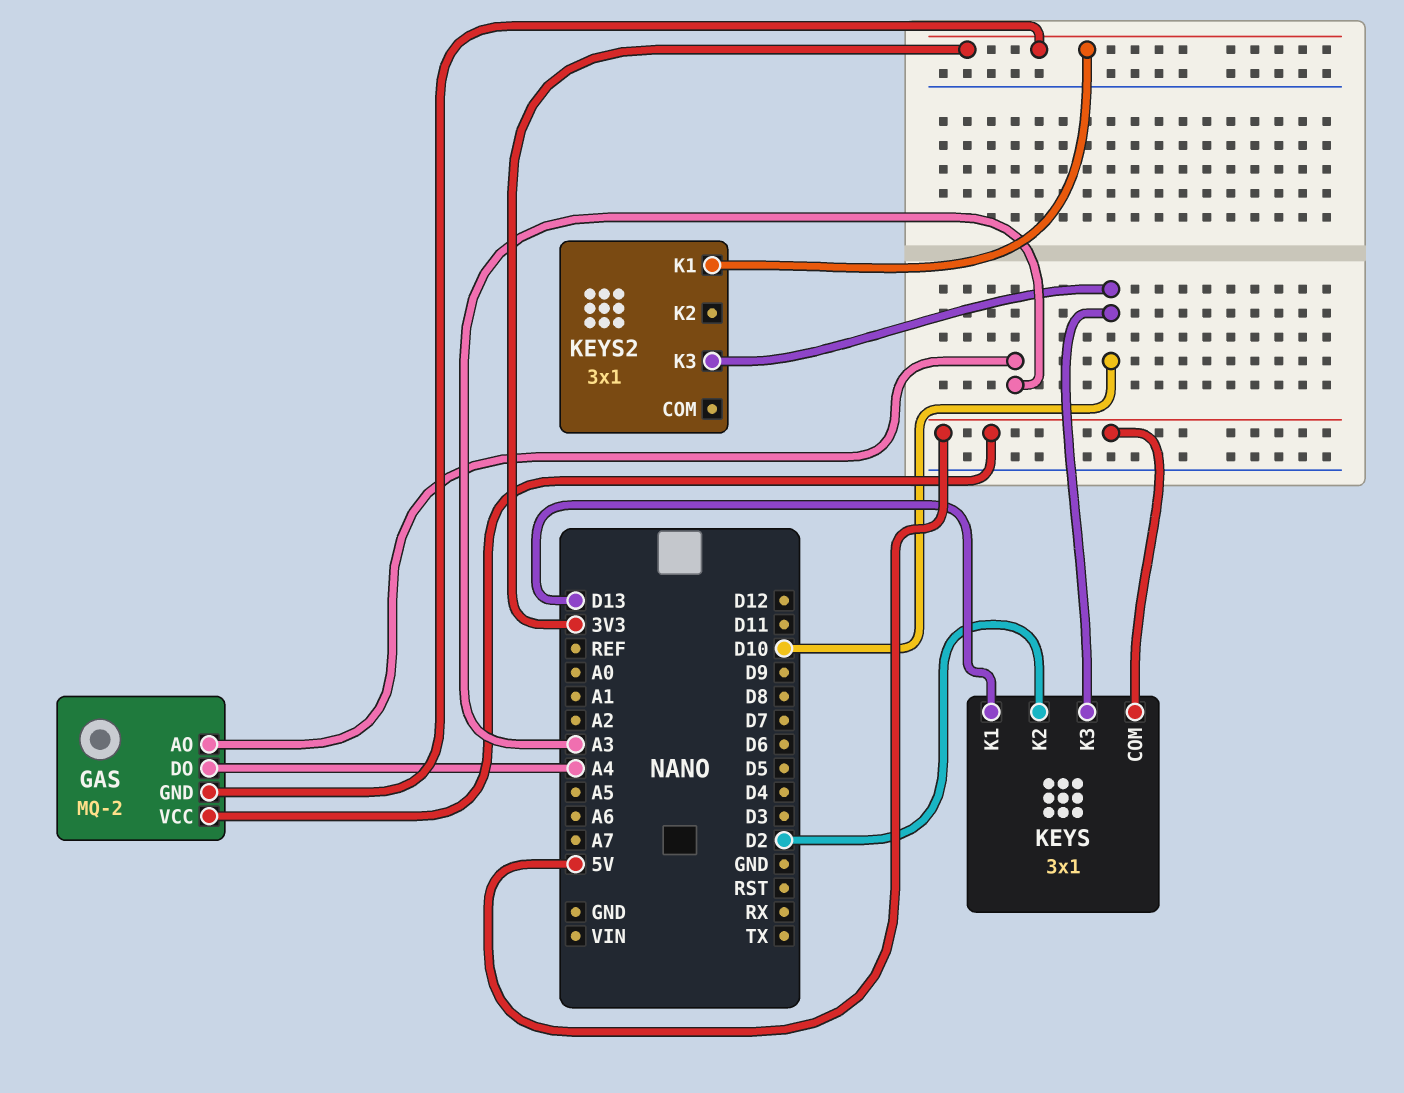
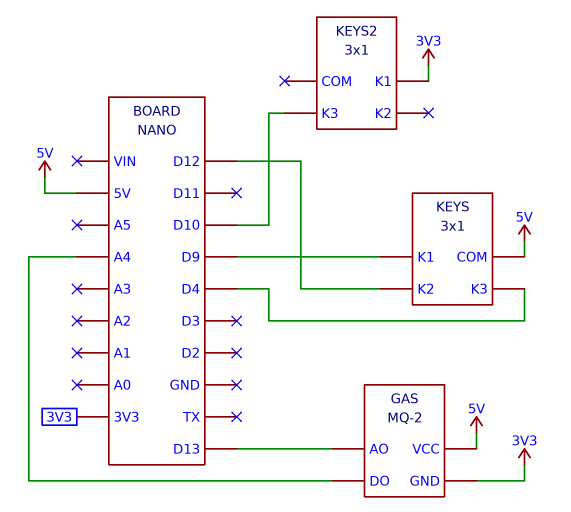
GAS pin AO: A3 -> D13
KEYS pin K1: D13 -> D9
KEYS pin K2: D2 -> D12
KEYS pin K3: D10 -> D4

